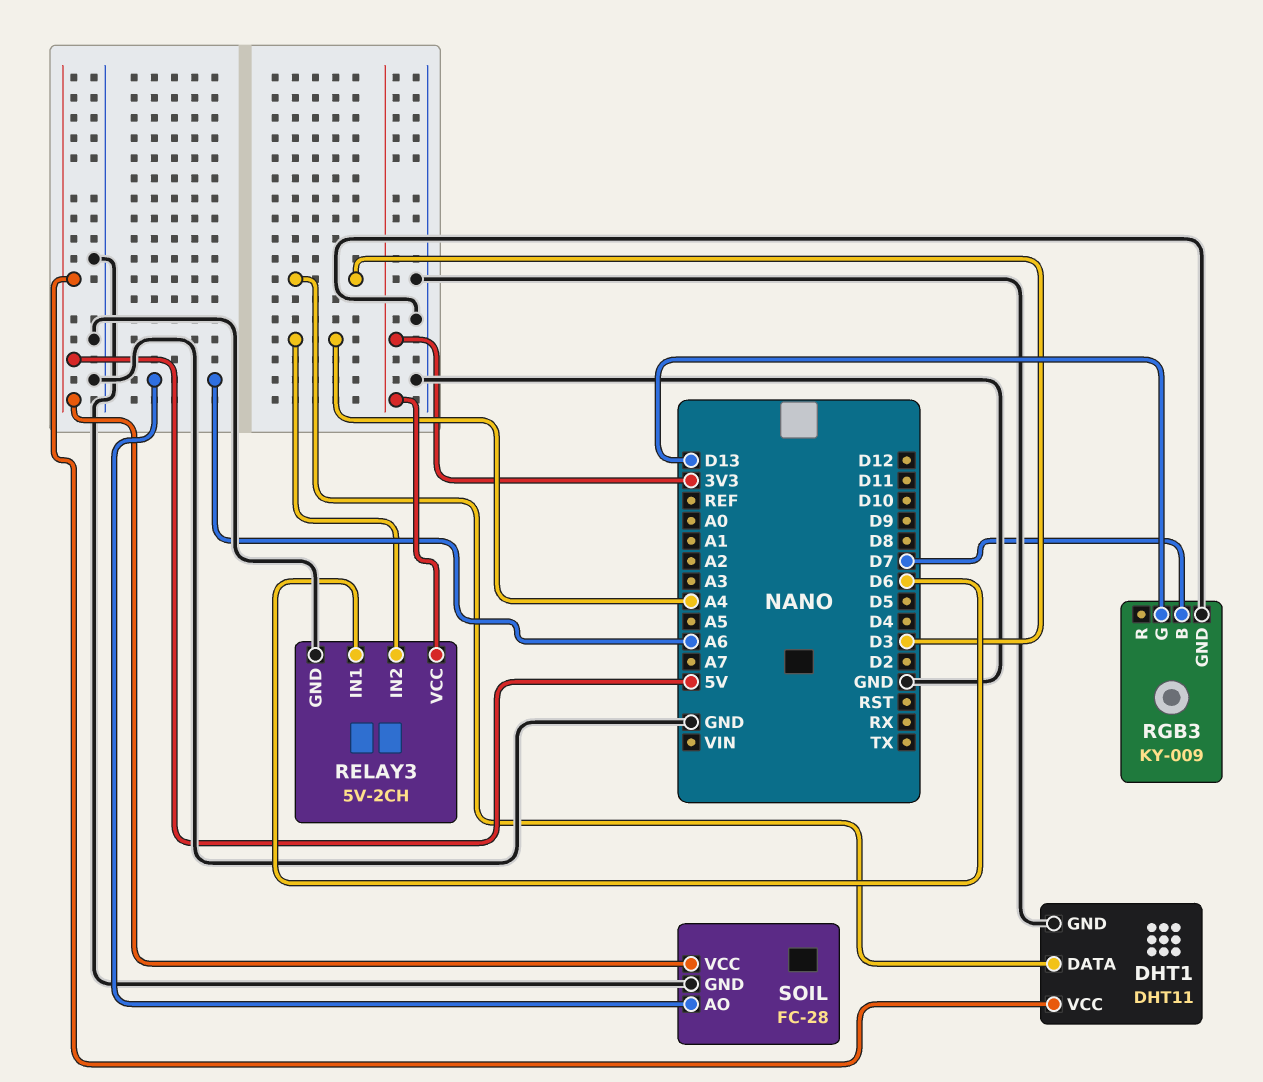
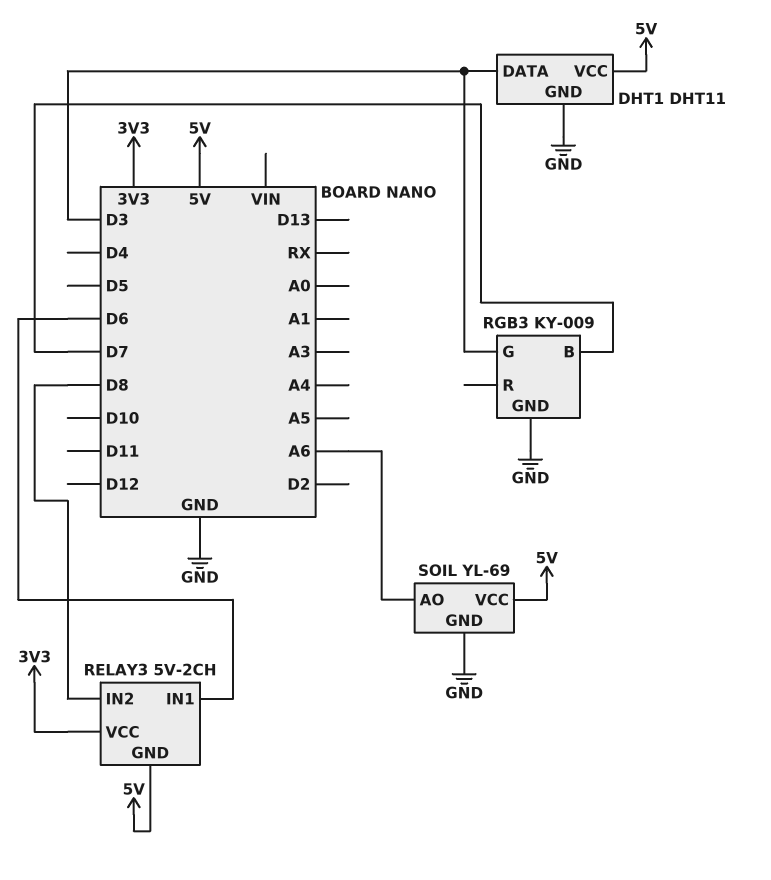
RELAY3 pin GND: GND -> 5V
RELAY3 pin IN2: A4 -> D8
RGB3 pin G: D13 -> D3
SOIL: FC-28 -> YL-69

